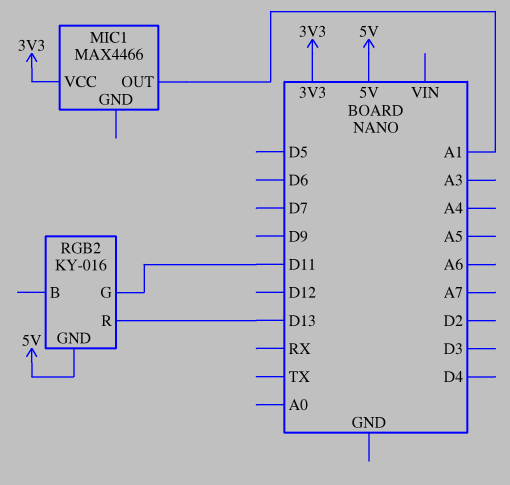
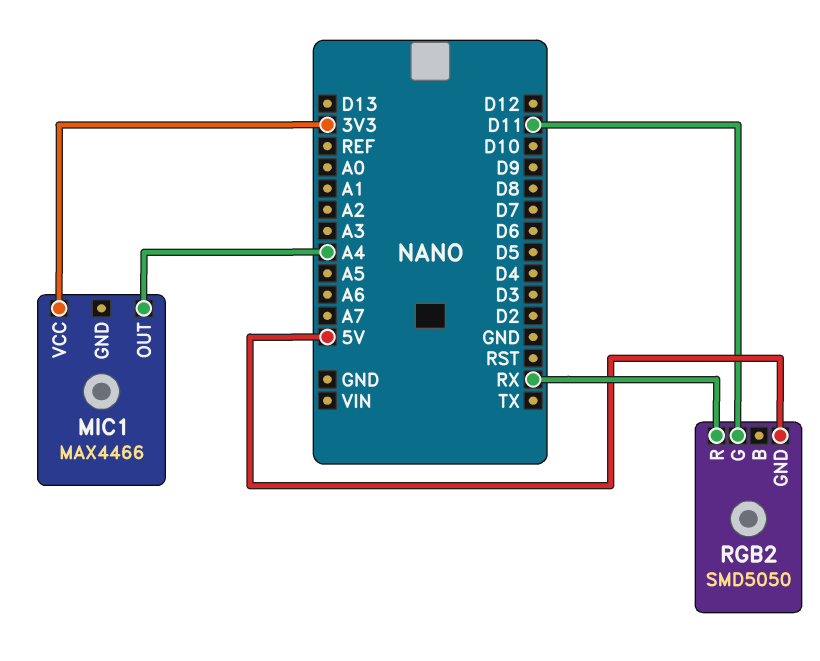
MIC1 pin OUT: A1 -> A4
RGB2: KY-016 -> SMD5050
RGB2 pin R: D13 -> RX

